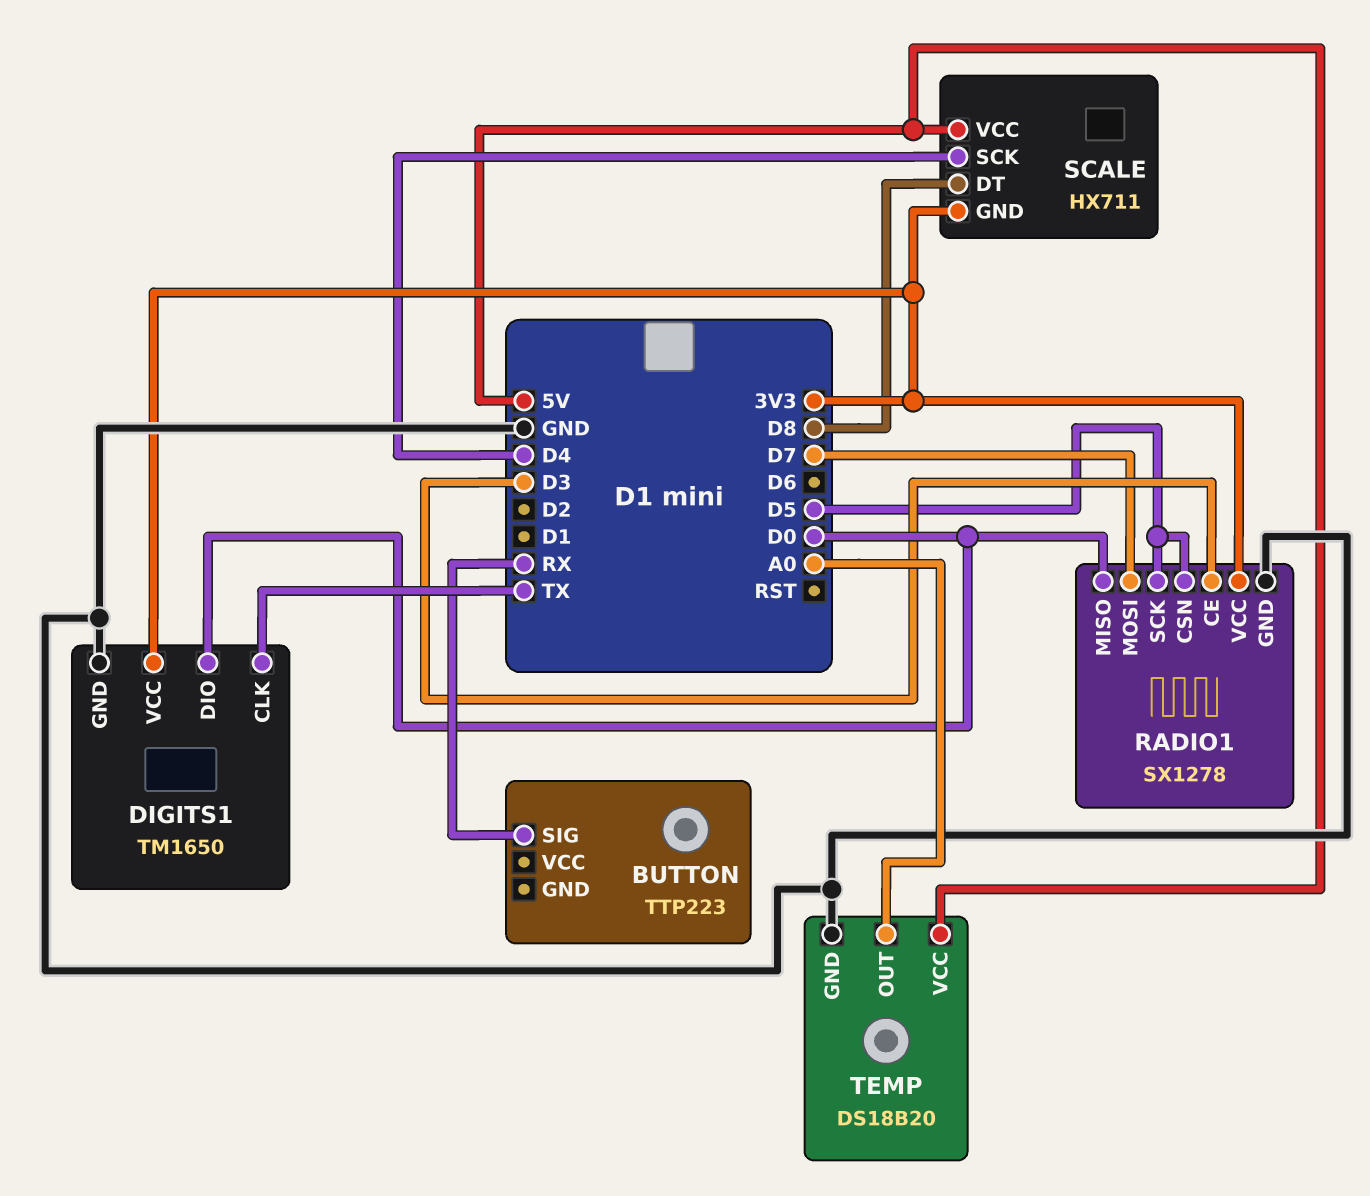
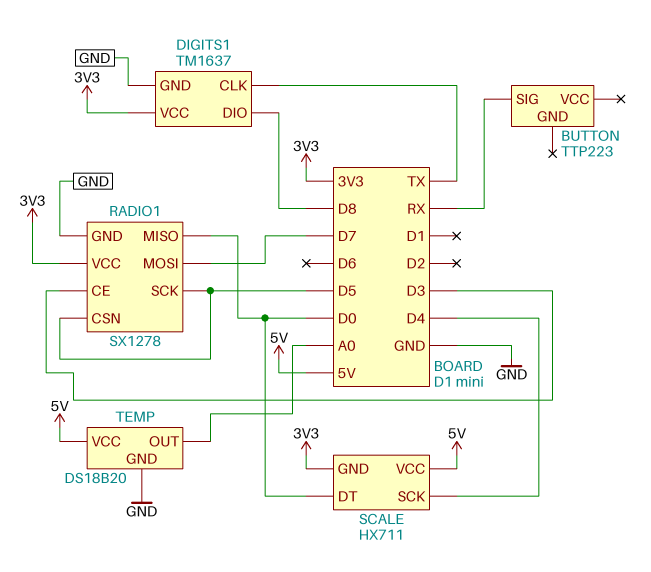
DIGITS1: TM1650 -> TM1637
DIGITS1 pin DIO: D0 -> D8
SCALE pin DT: D8 -> D0

